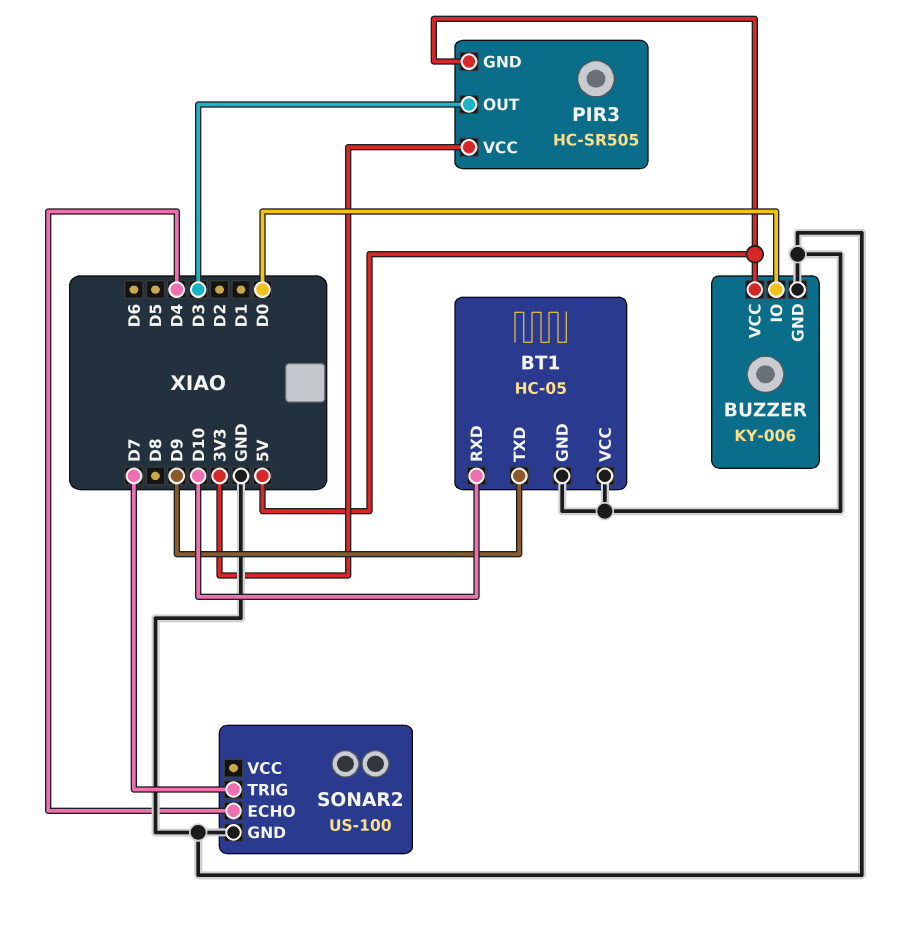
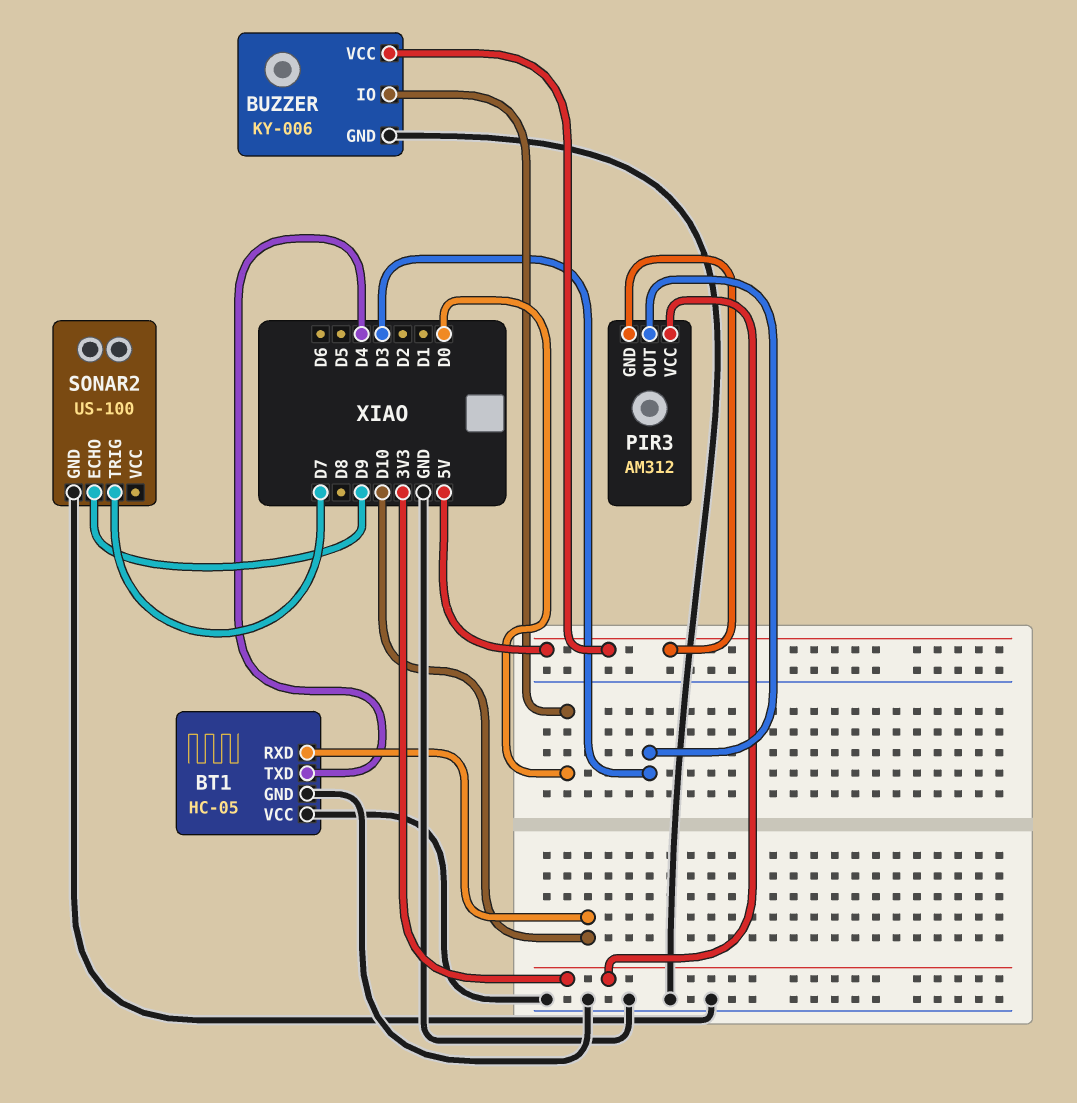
BT1 pin TXD: D9 -> D4
PIR3: HC-SR505 -> AM312
SONAR2 pin ECHO: D4 -> D9

